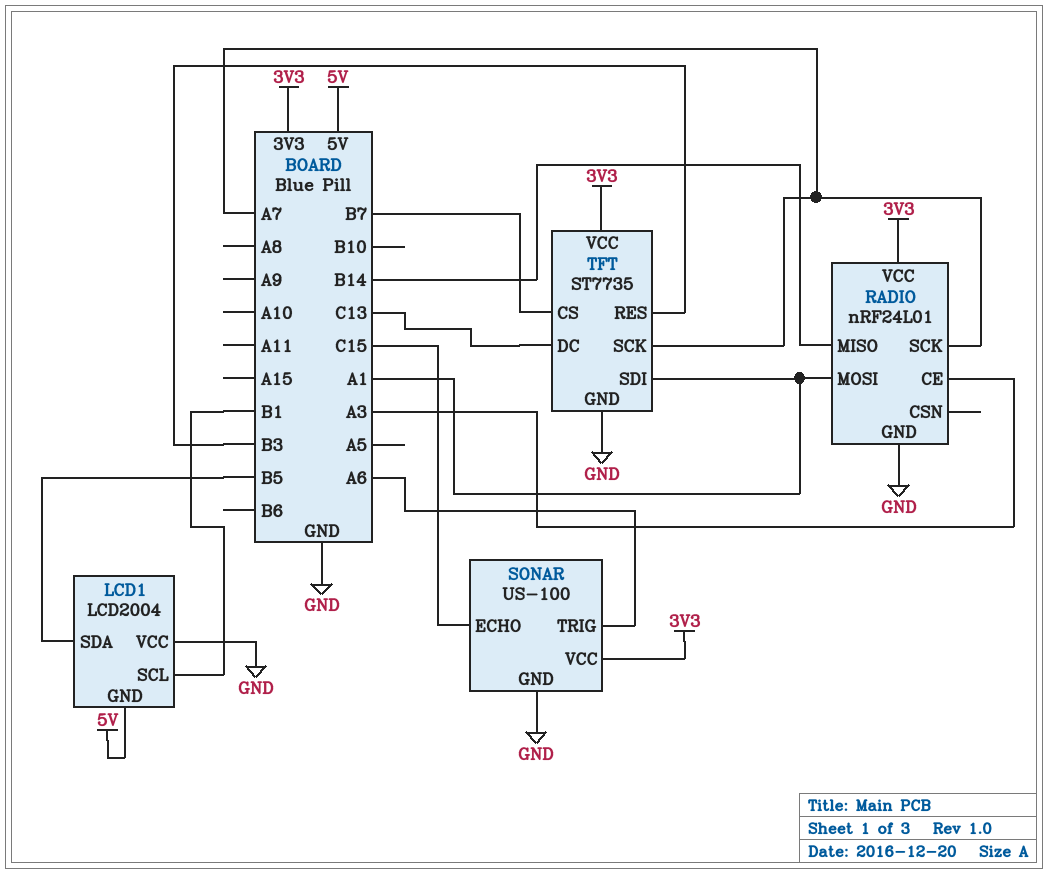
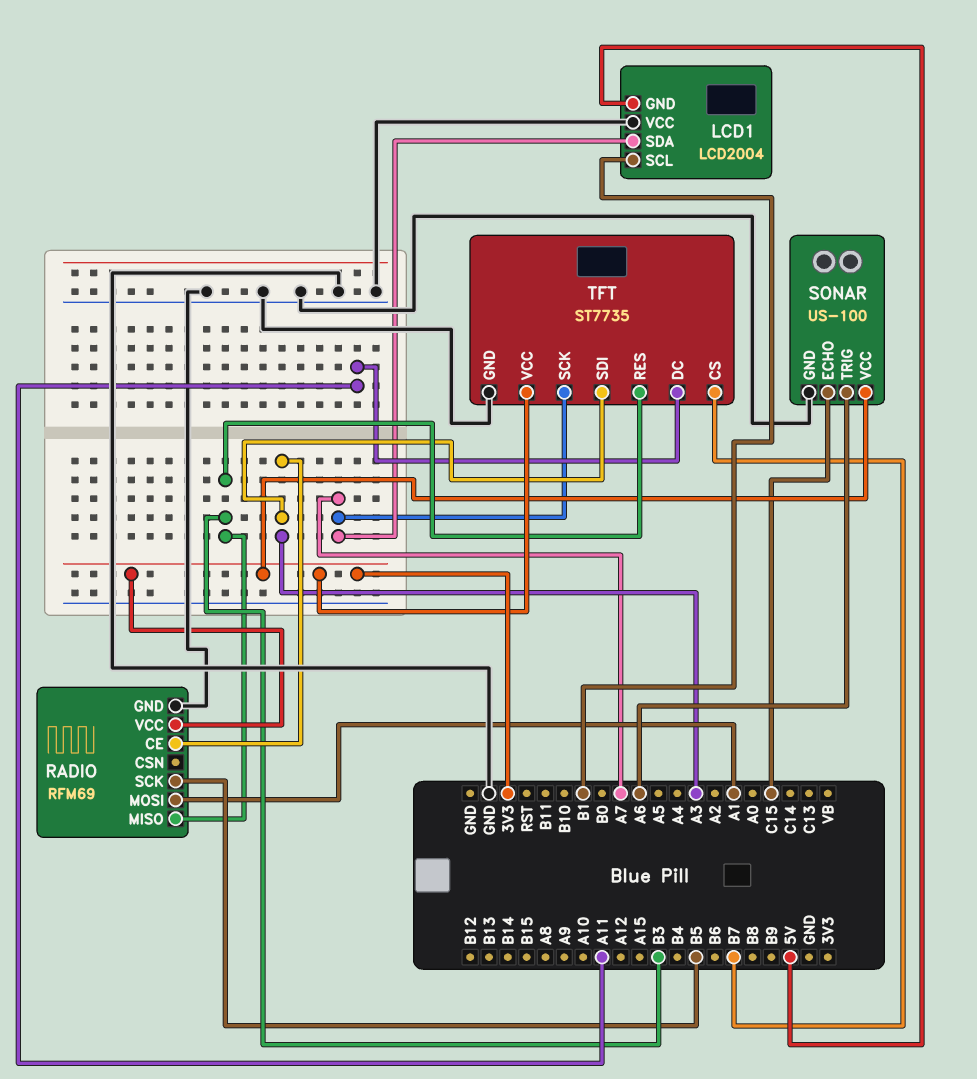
LCD1 pin SDA: B5 -> A7
RADIO: nRF24L01 -> RFM69
RADIO pin MISO: B14 -> B3
RADIO pin SCK: A7 -> B5
TFT pin DC: C13 -> A11
TFT pin SDI: A1 -> A3

